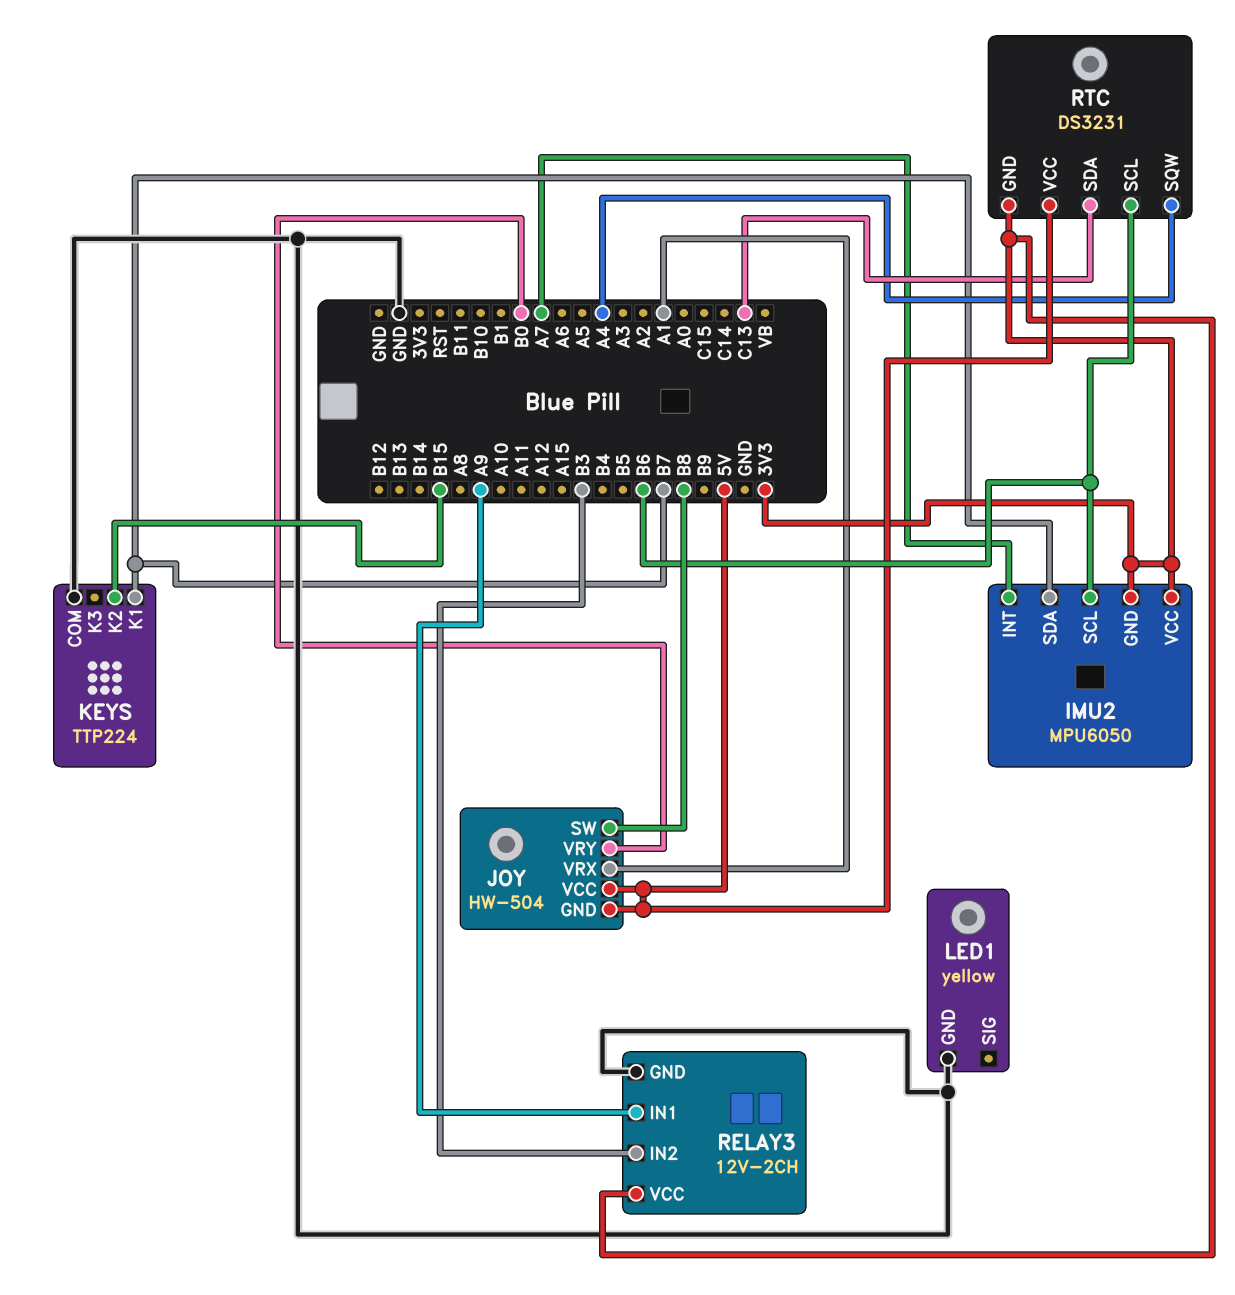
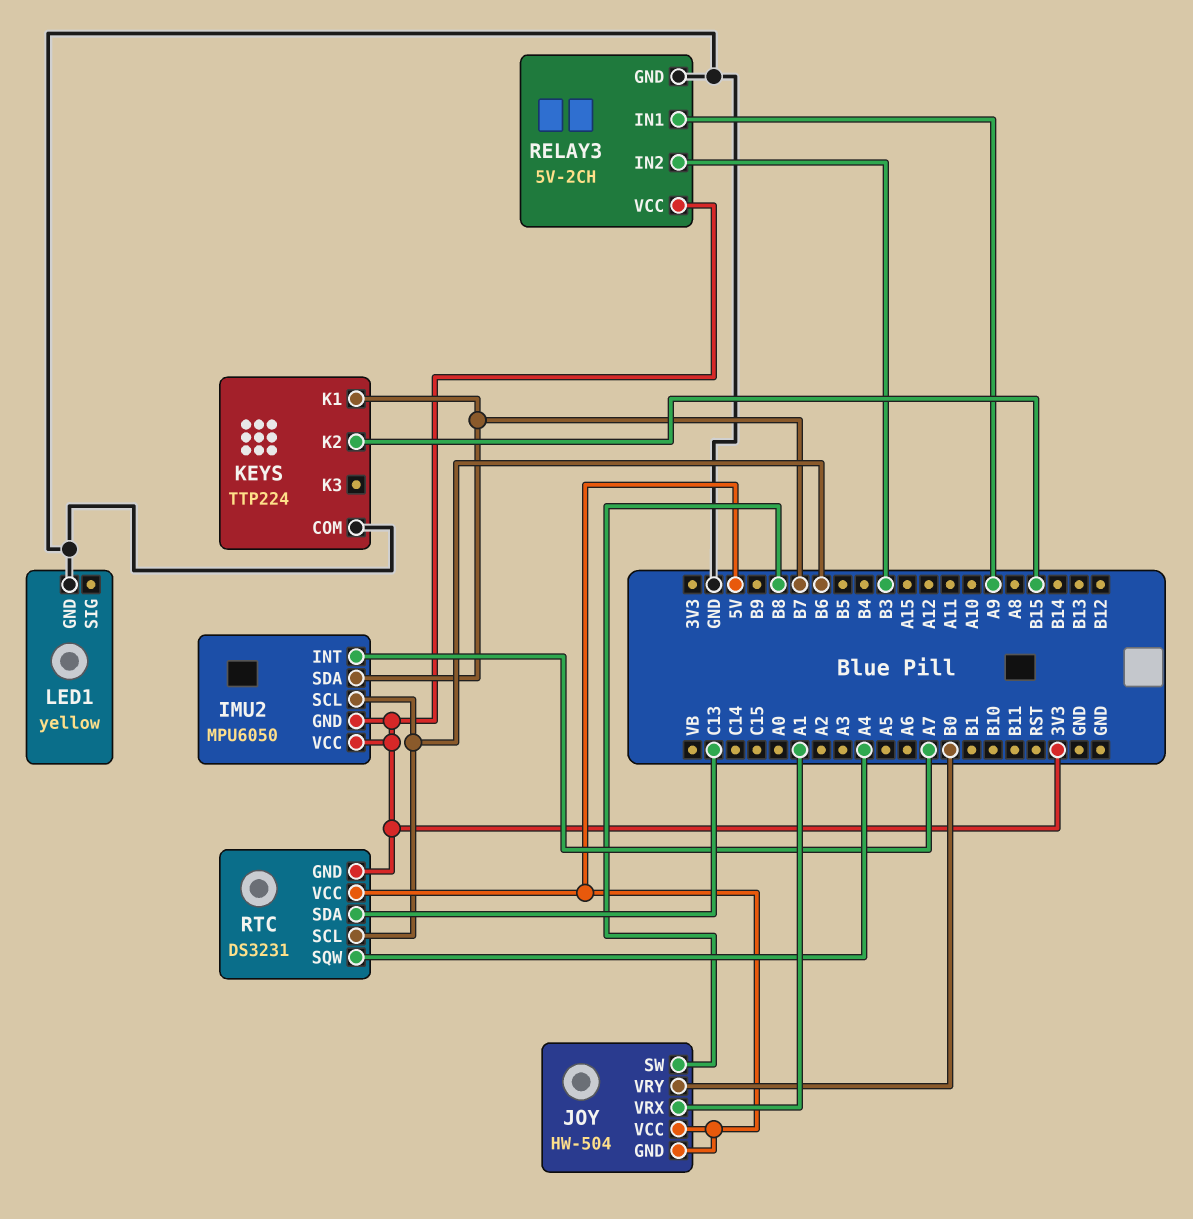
RELAY3: 12V-2CH -> 5V-2CH

